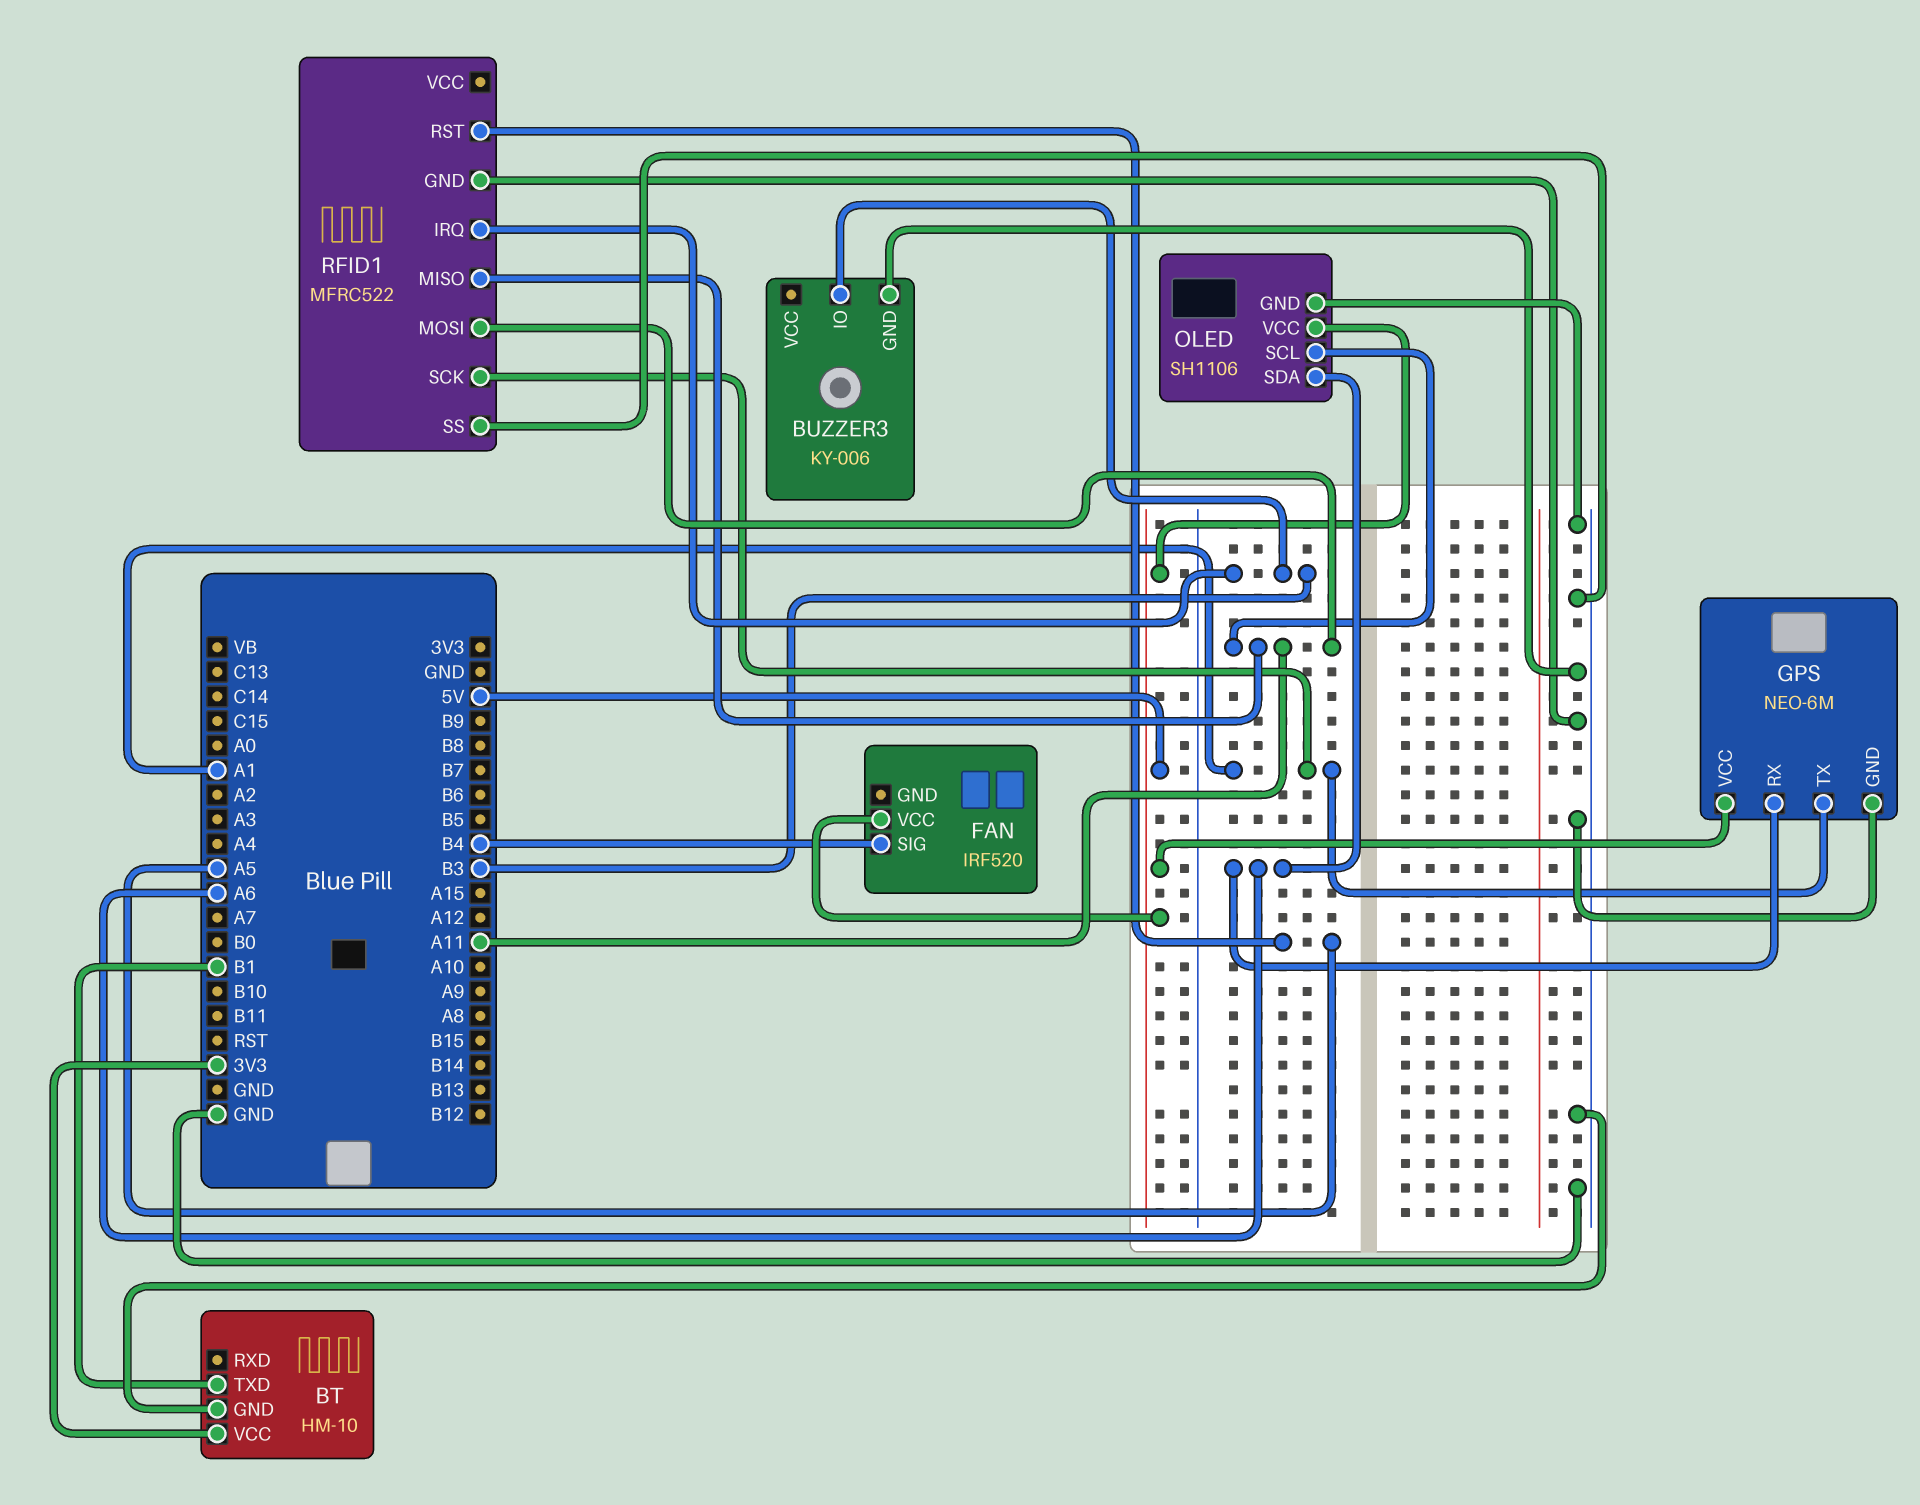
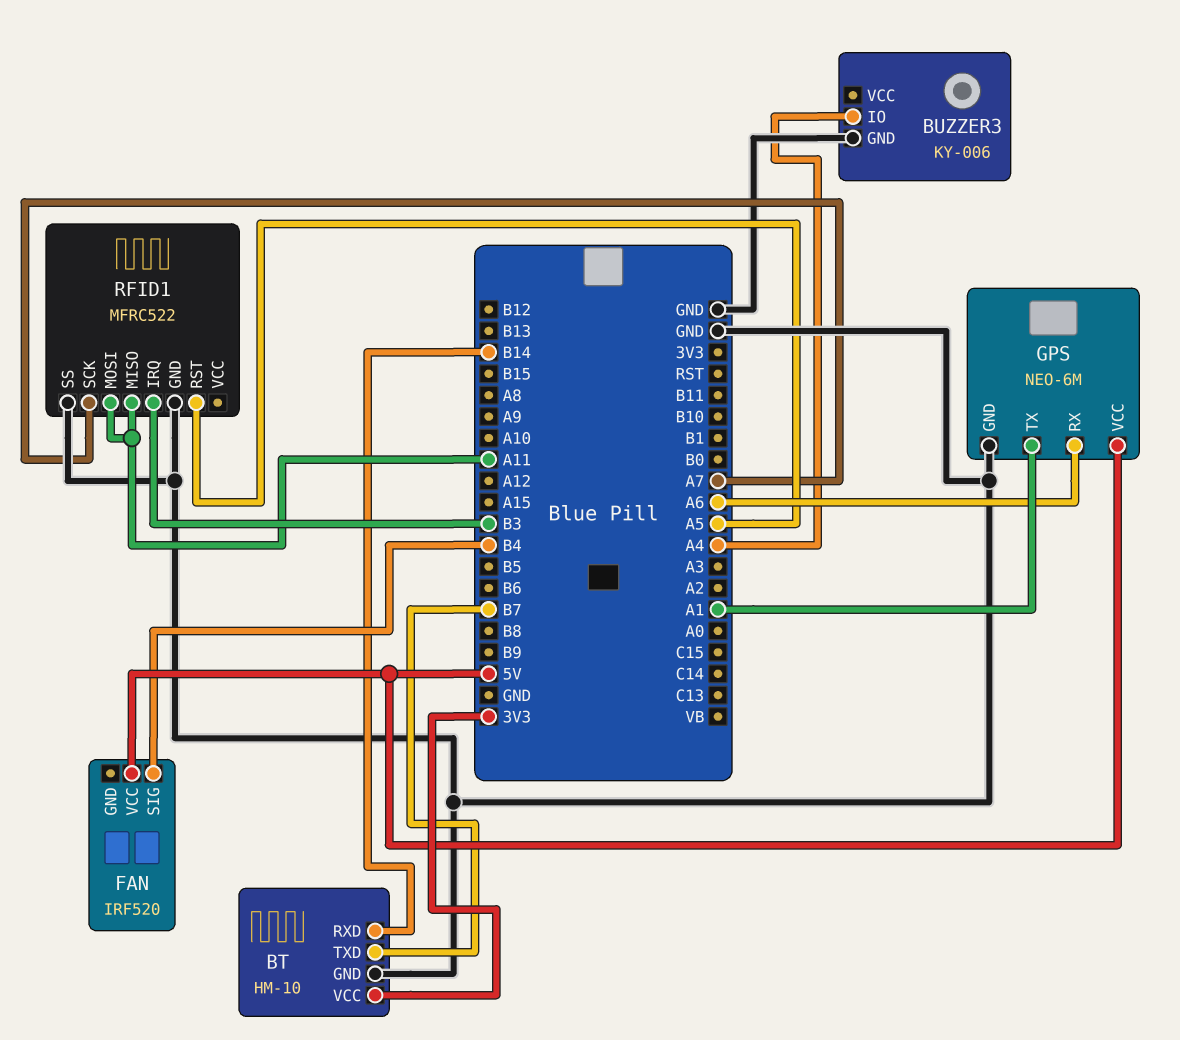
BT pin RXD: none -> B14
BT pin TXD: B1 -> B7
BUZZER3 pin IO: B3 -> A4
OLED: SH1106 -> none
OLED pin GND: GND -> none
OLED pin SCL: A11 -> none
OLED pin SDA: A6 -> none
OLED pin VCC: 5V -> none
RFID1 pin SCK: A1 -> A7

